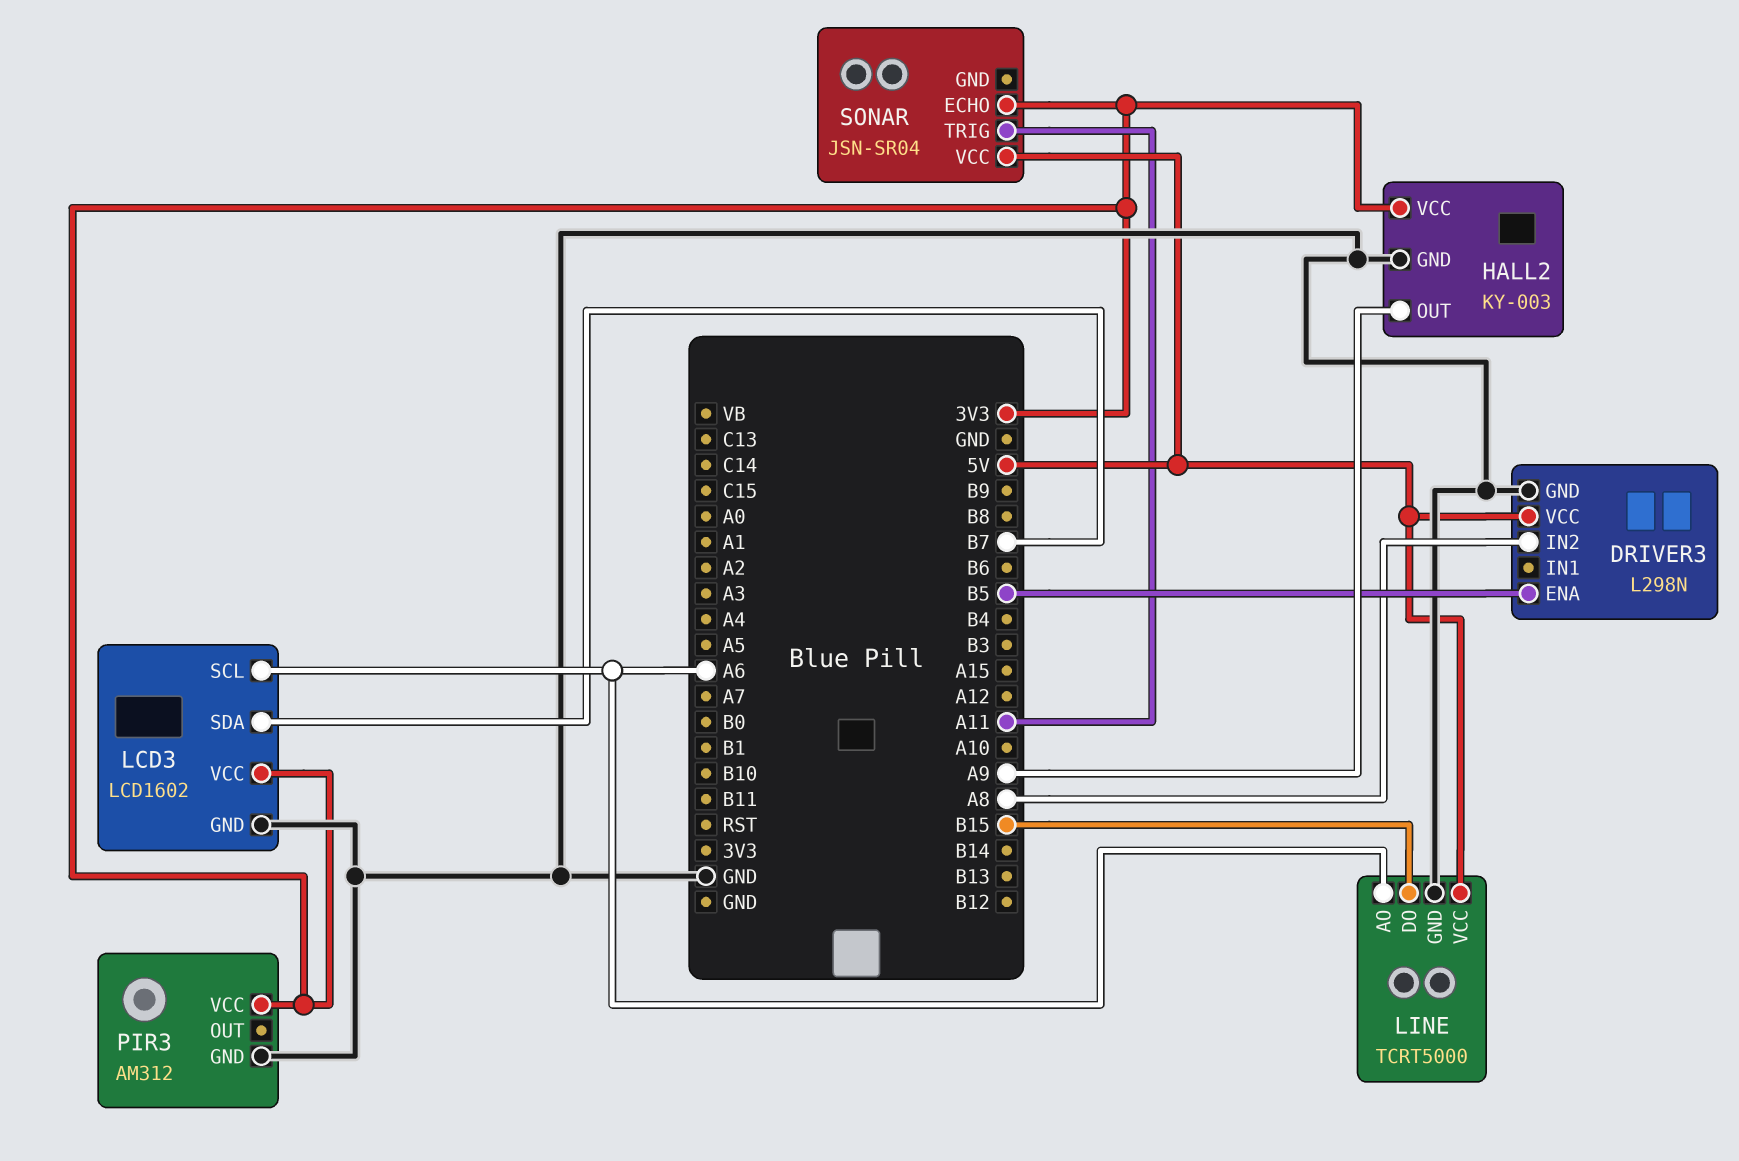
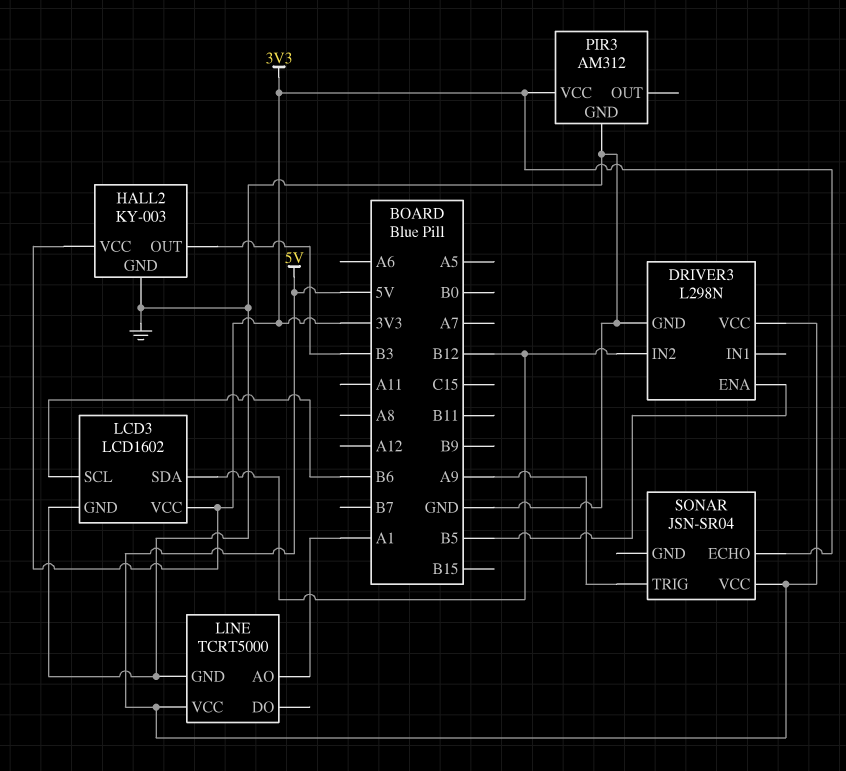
DRIVER3 pin IN2: A8 -> B12
HALL2 pin OUT: A9 -> B3
LCD3 pin SCL: A6 -> B6
LCD3 pin SDA: B7 -> B12
LINE pin AO: A6 -> A1
LINE pin DO: B15 -> none
SONAR pin TRIG: A11 -> A9

